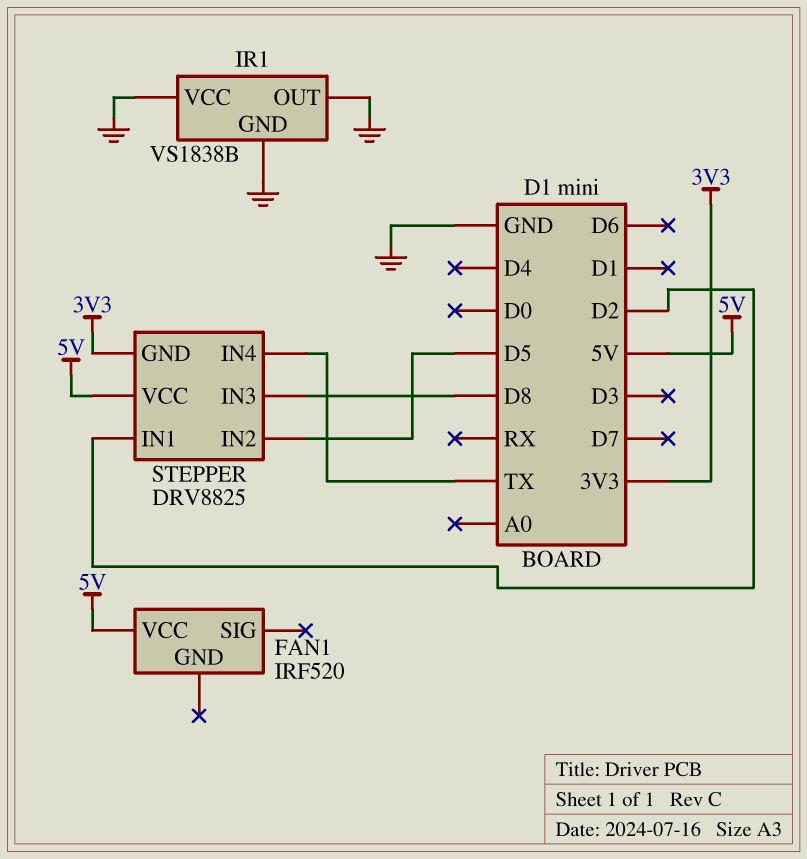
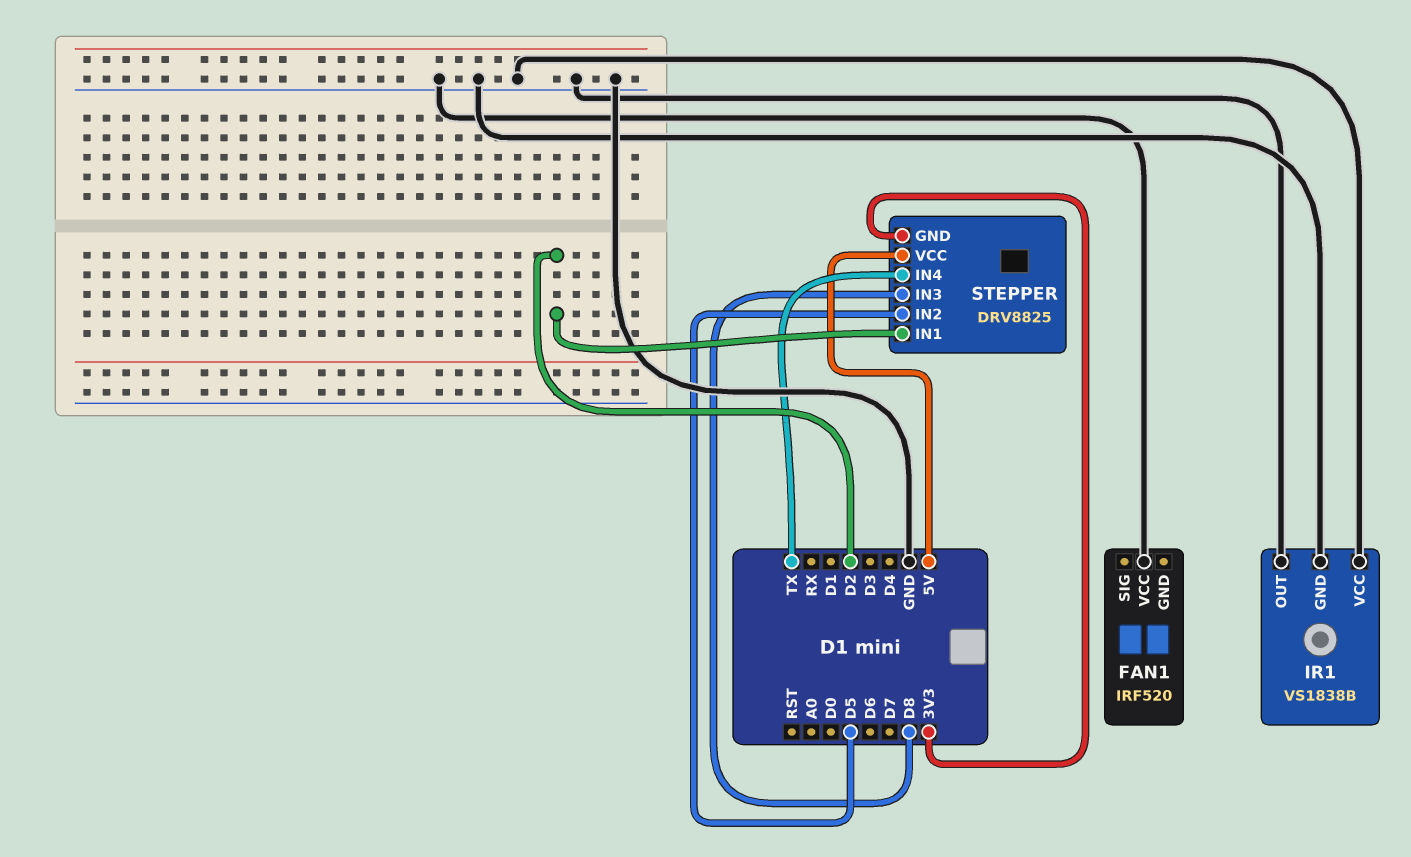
FAN1 pin VCC: 5V -> GND

